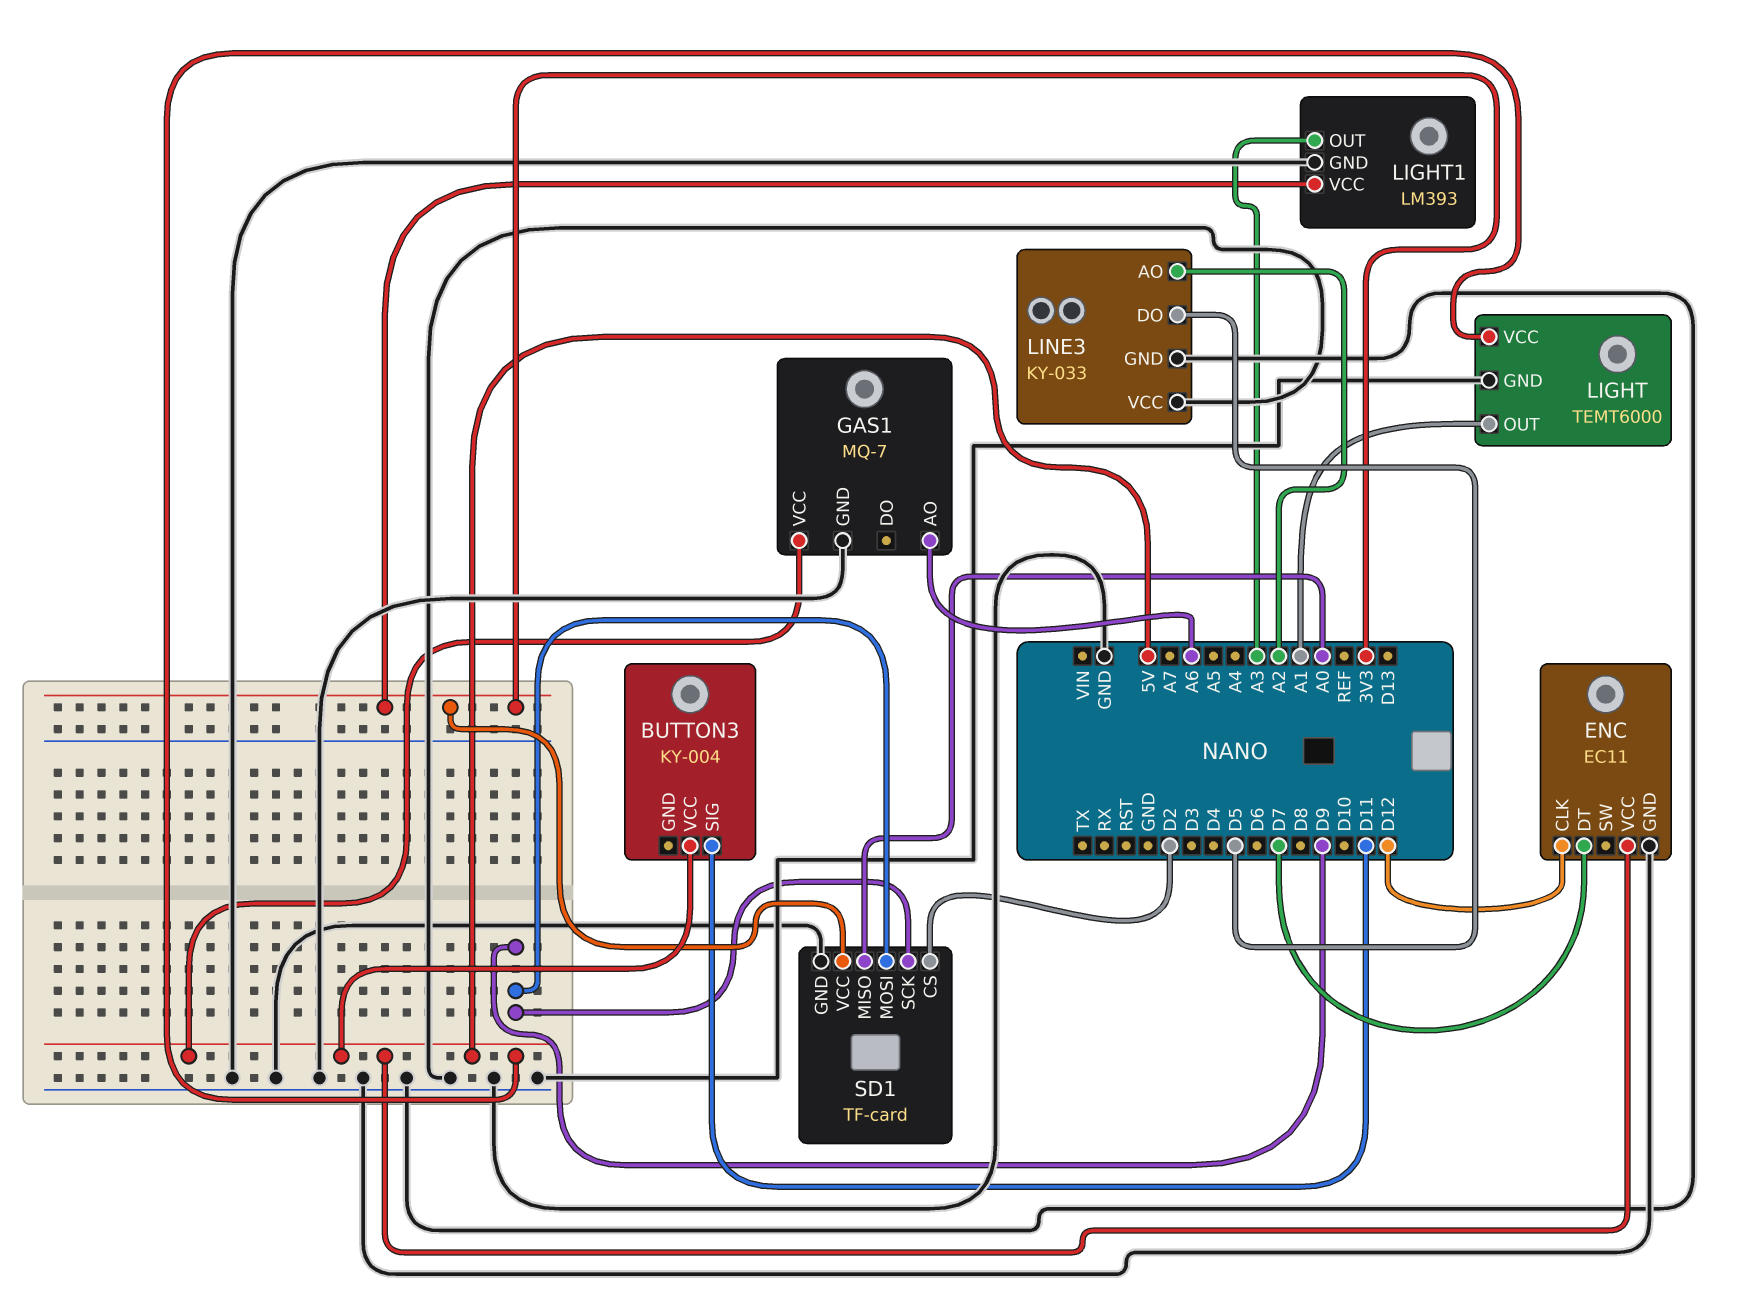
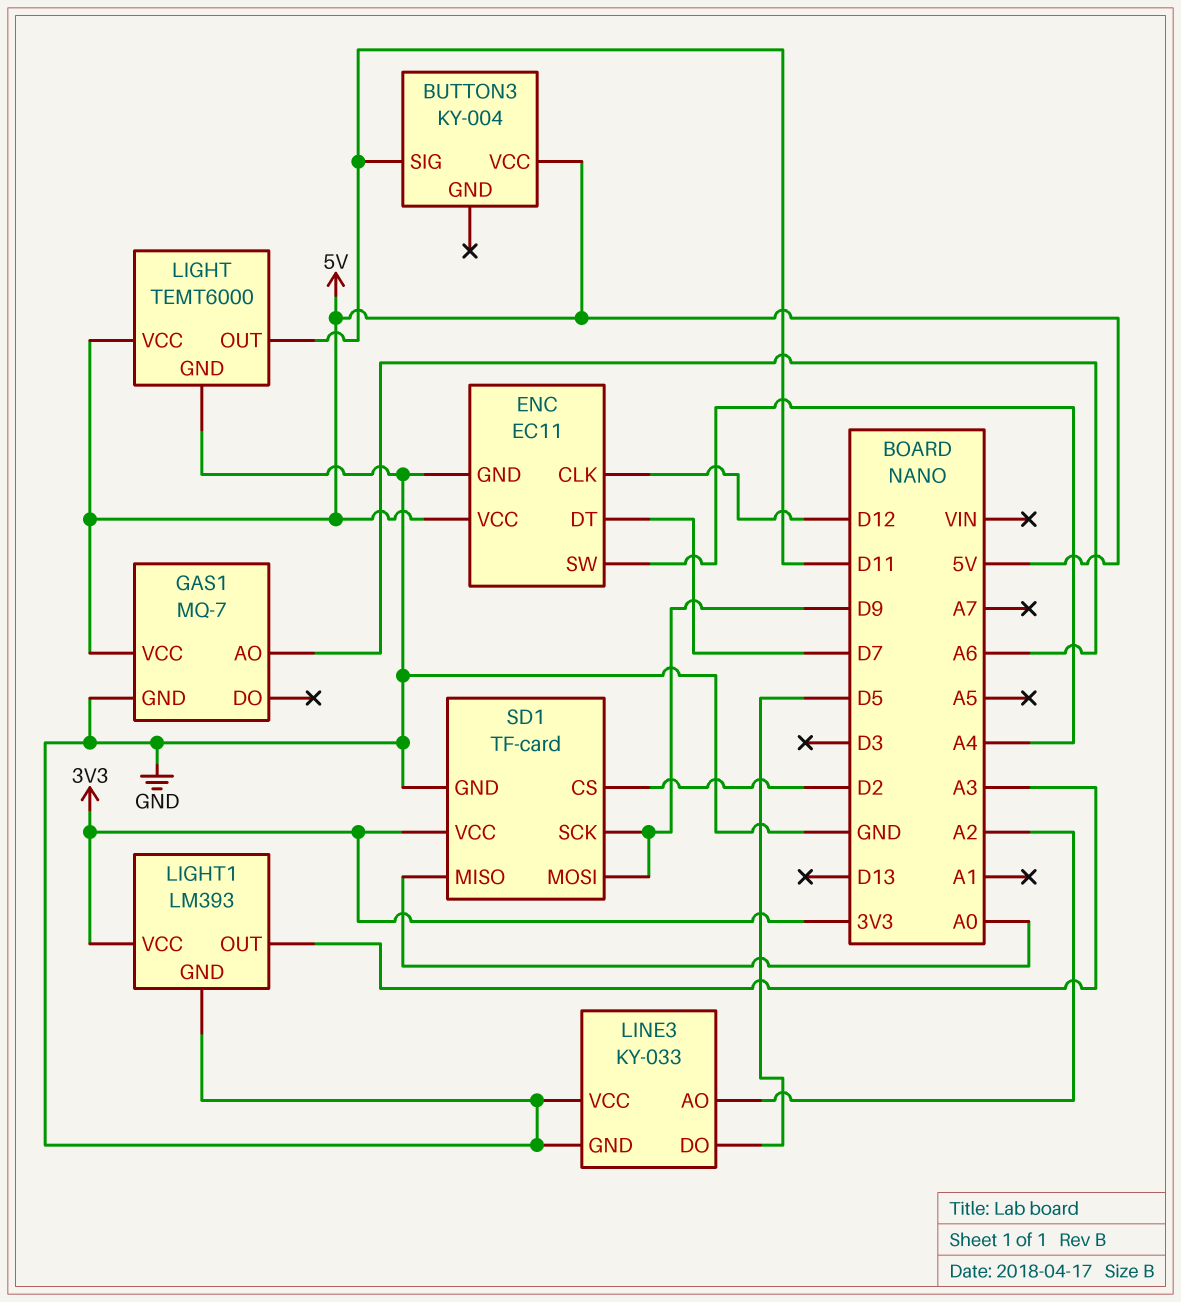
ENC pin SW: none -> A4
LIGHT pin OUT: A1 -> D11

